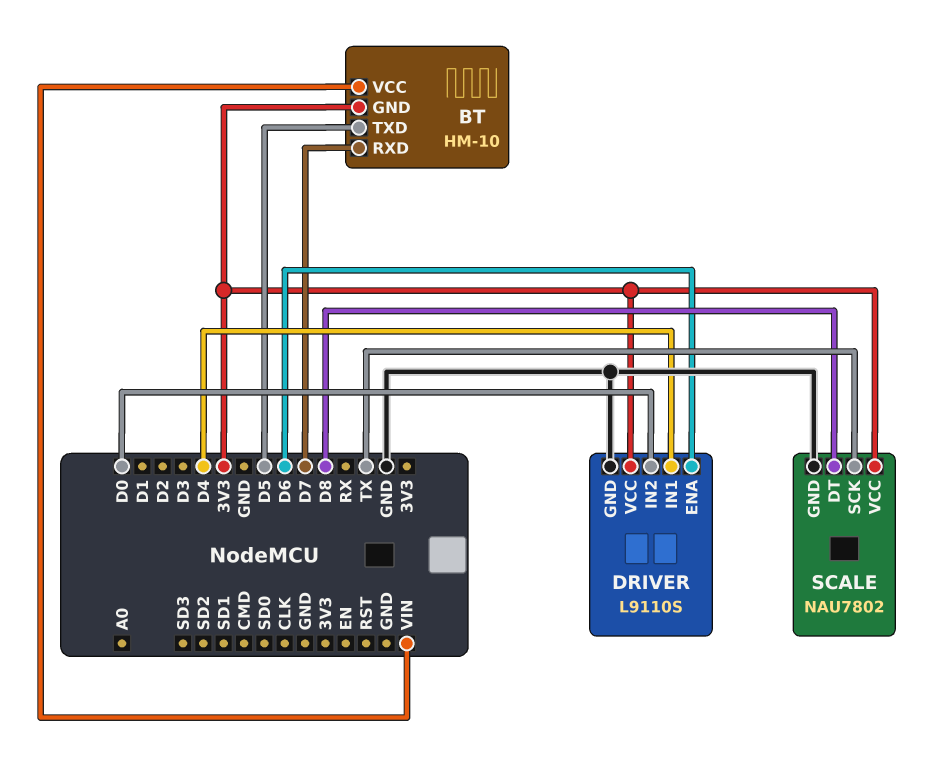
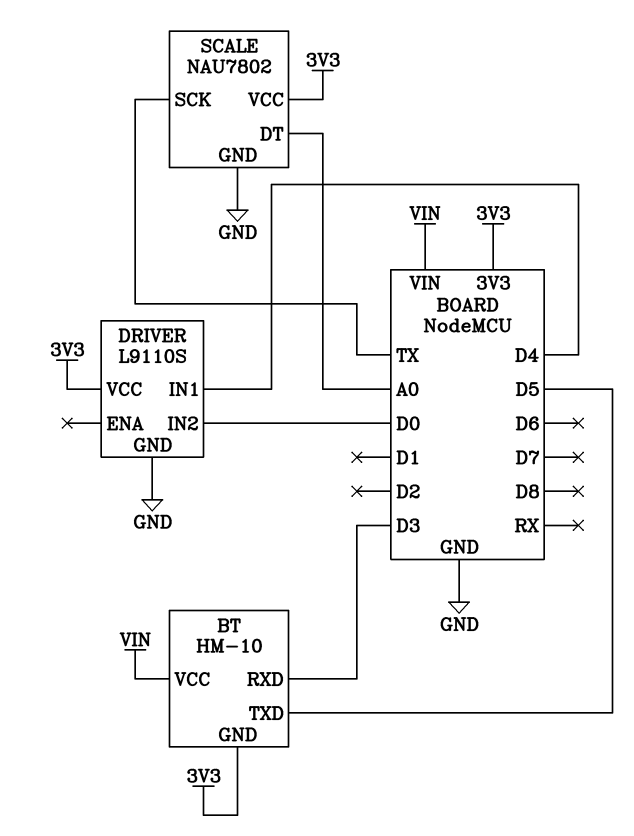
BT pin RXD: D7 -> D3
DRIVER pin ENA: D6 -> none
SCALE pin DT: D8 -> A0

